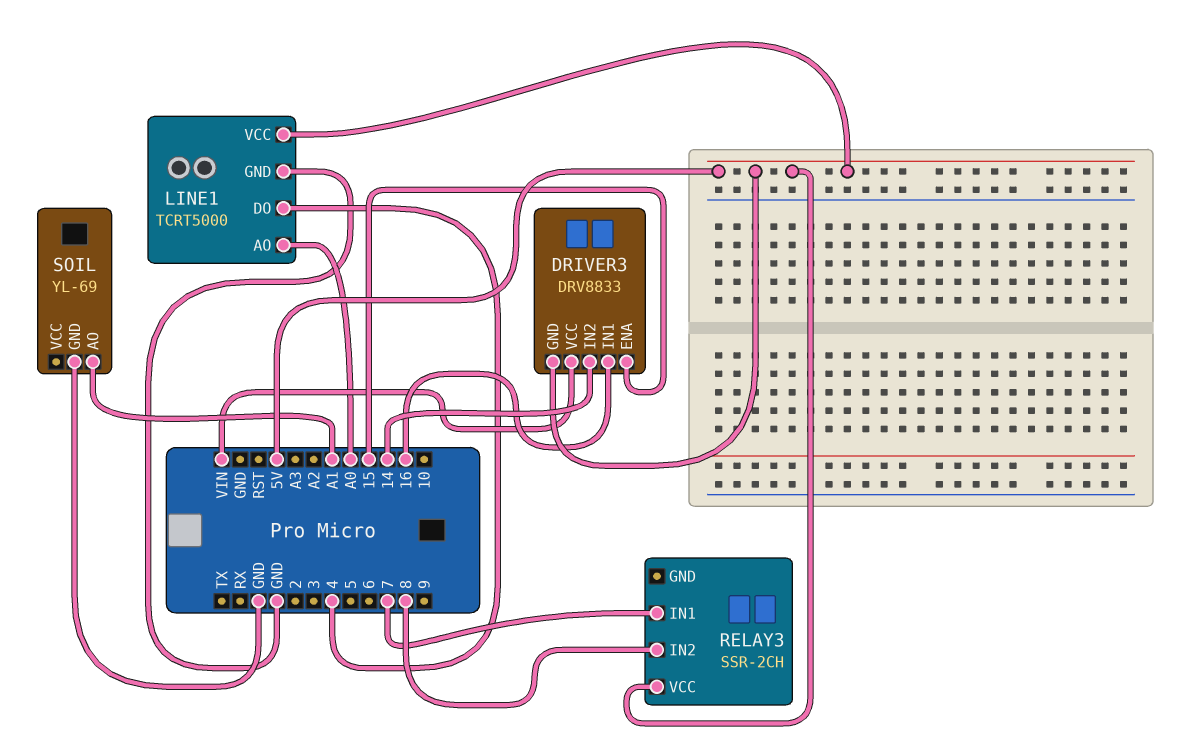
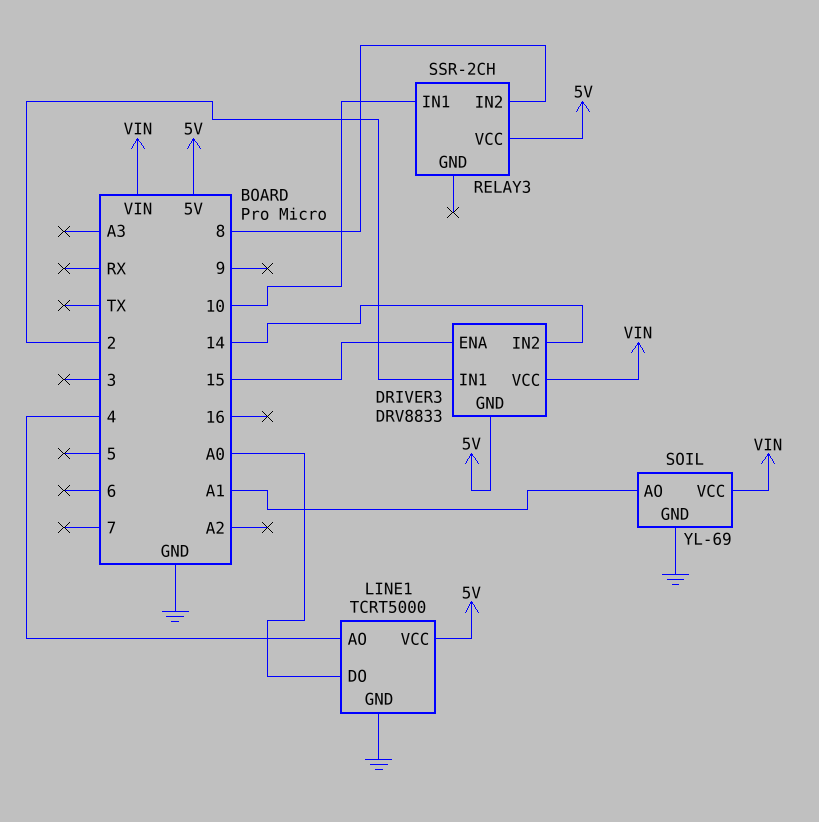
DRIVER3 pin IN1: 16 -> 2
LINE1 pin AO: A0 -> 4
LINE1 pin DO: 4 -> A0
RELAY3 pin IN1: 7 -> 10
SOIL pin VCC: none -> VIN

